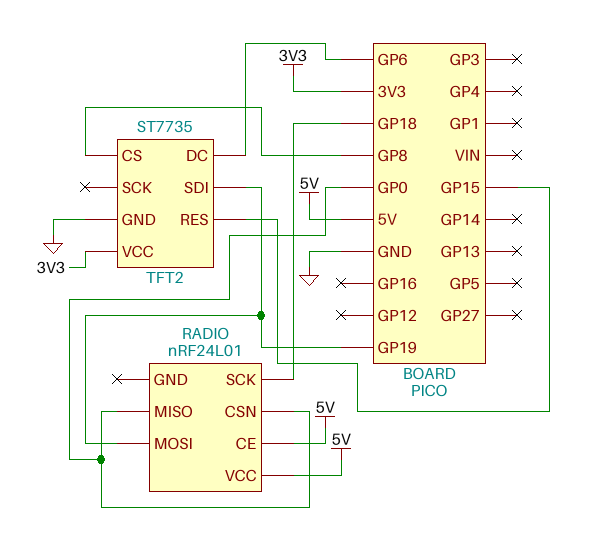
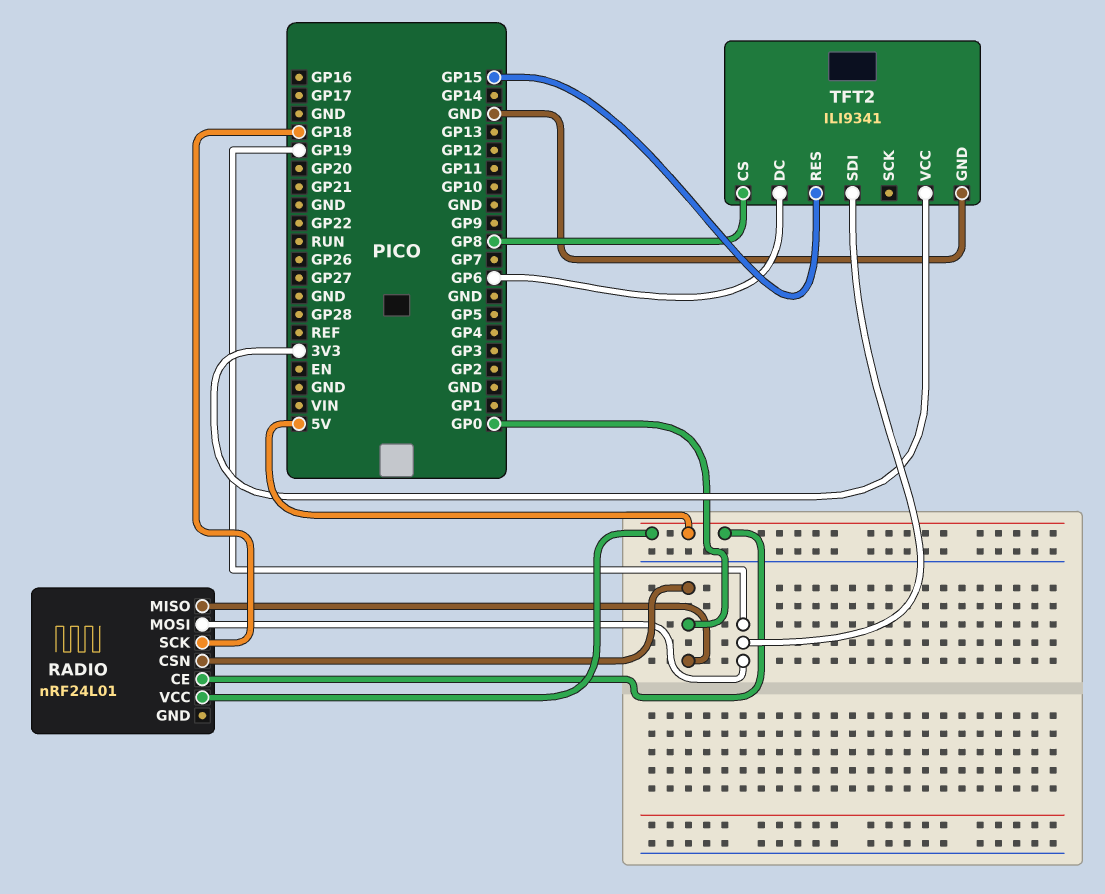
TFT2: ST7735 -> ILI9341

